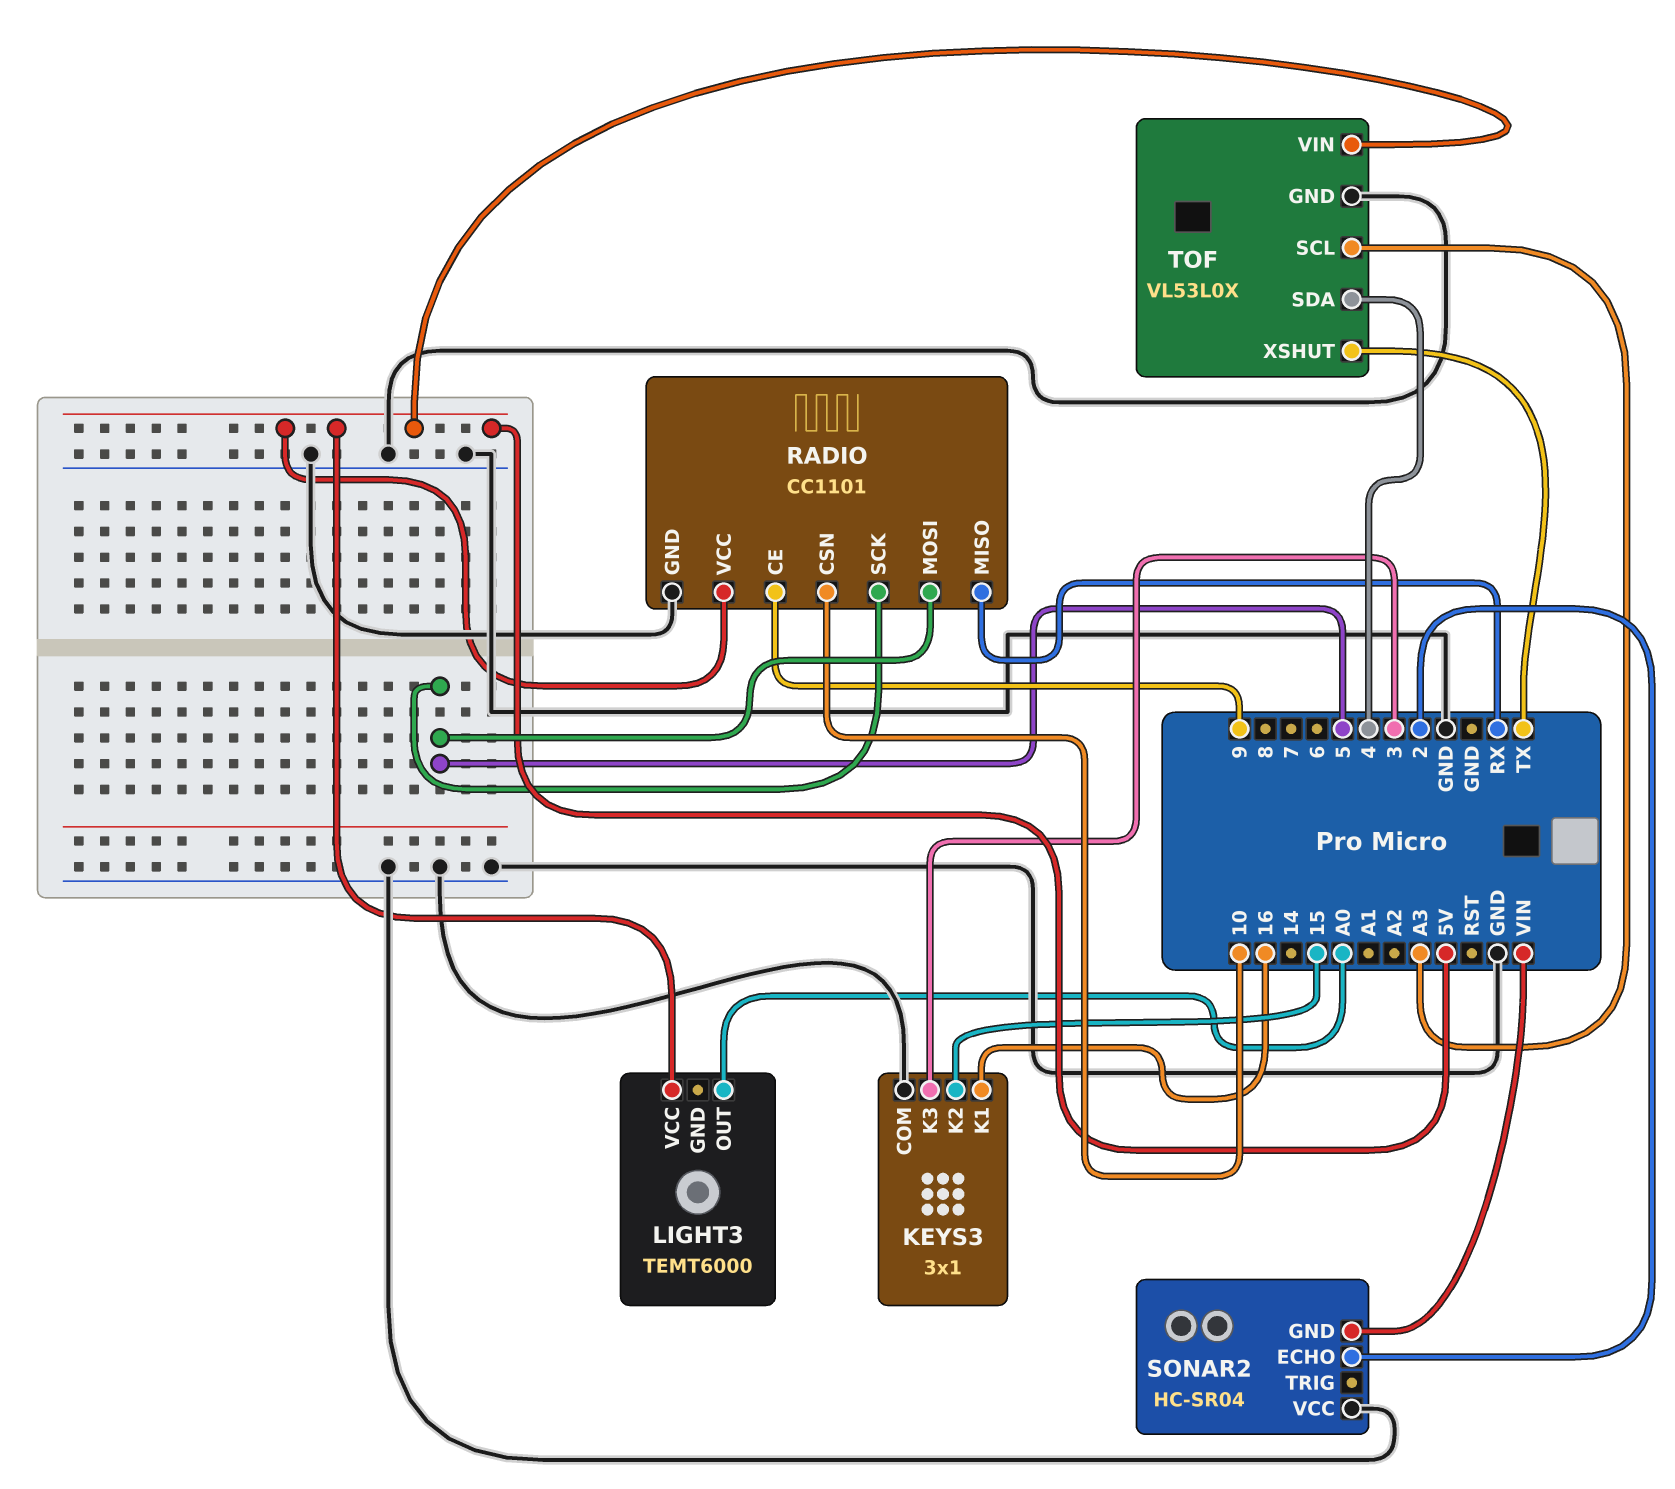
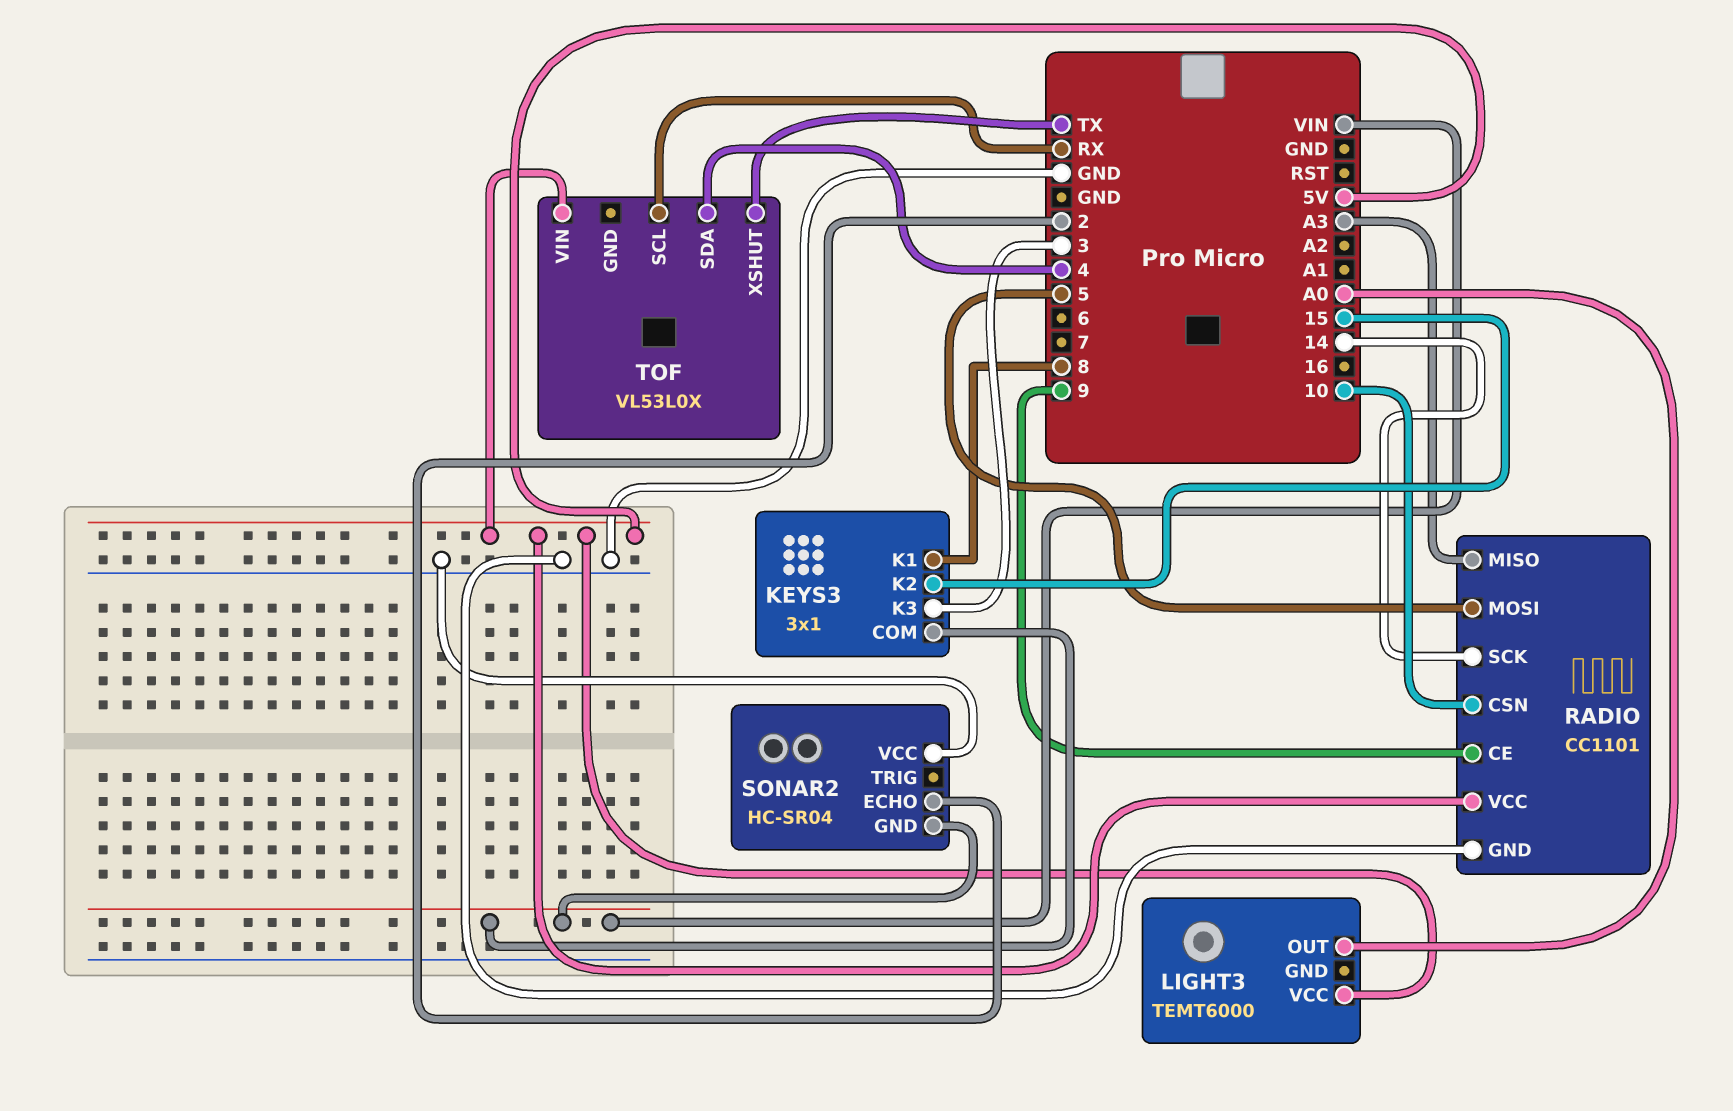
KEYS3 pin COM: GND -> VIN
KEYS3 pin K1: 16 -> 8
RADIO pin MISO: RX -> A3
RADIO pin SCK: 5 -> 14
TOF pin GND: GND -> none
TOF pin SCL: A3 -> RX

